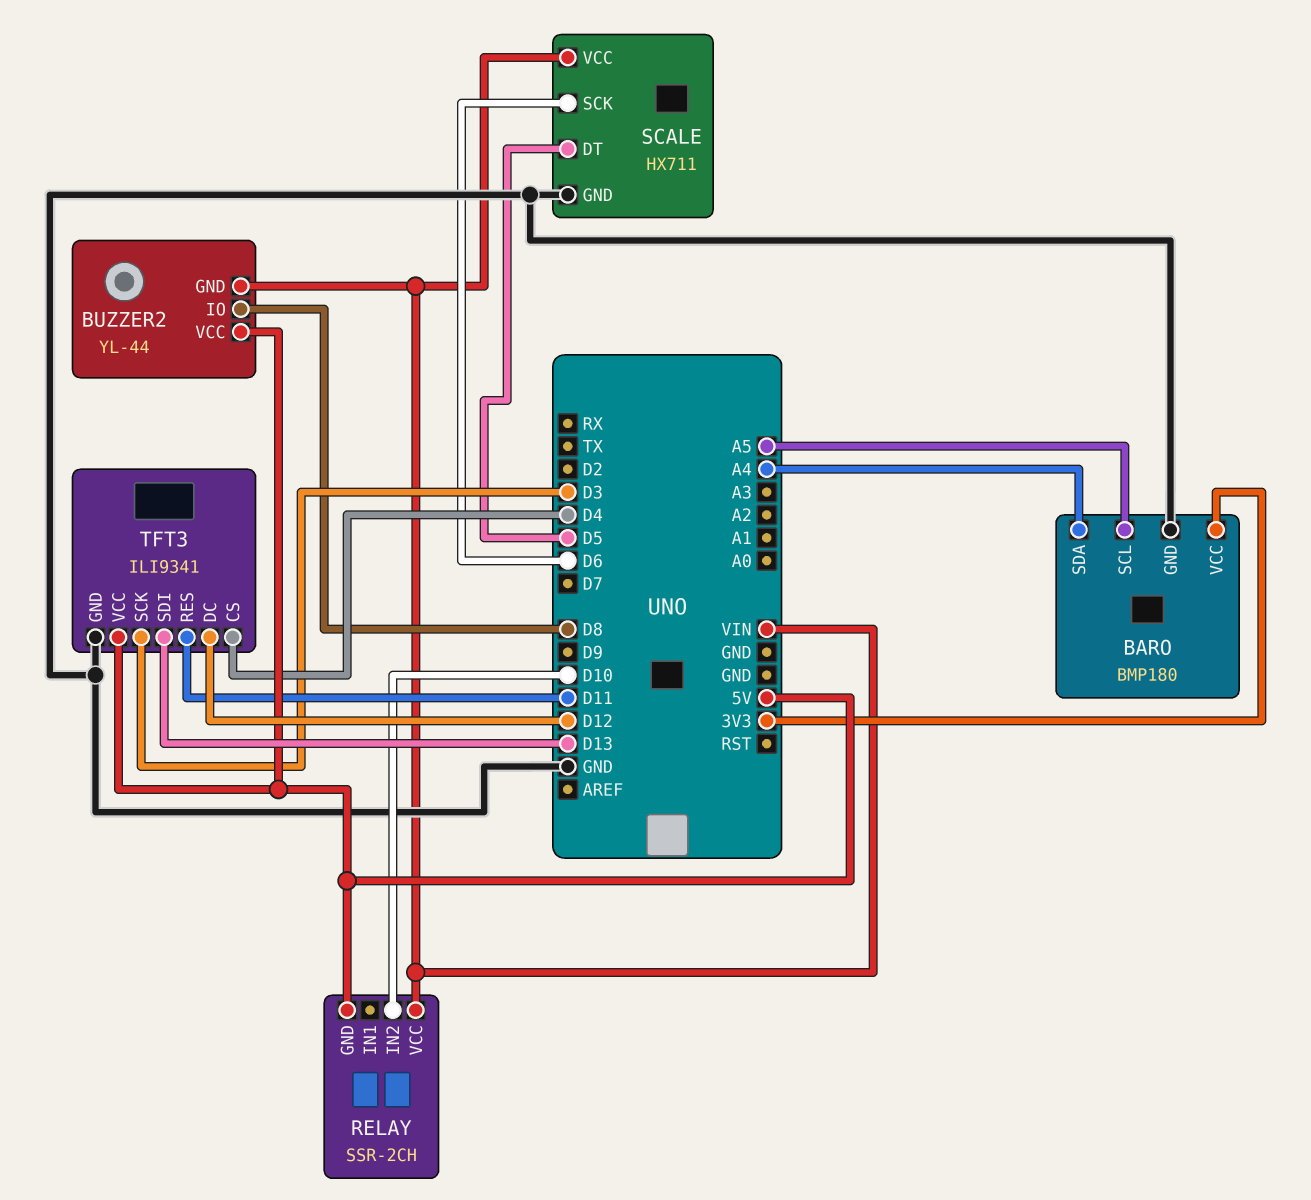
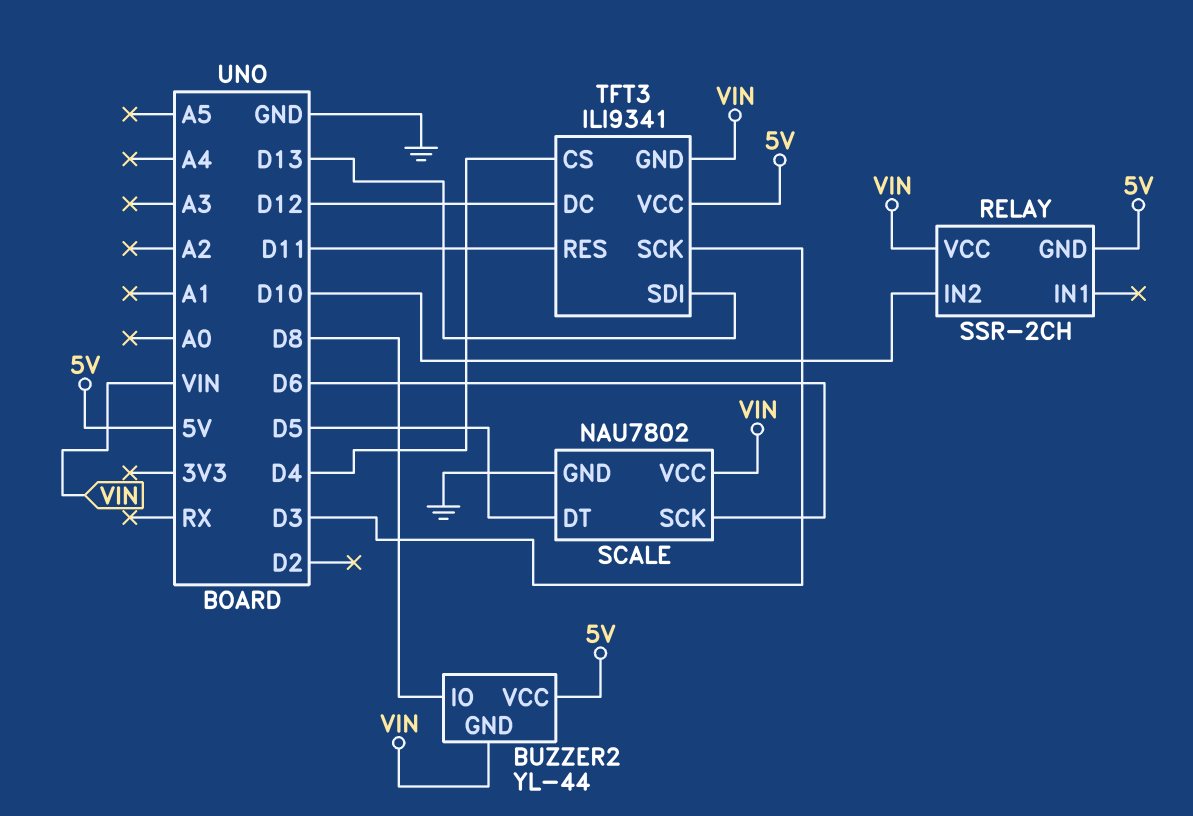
BARO: BMP180 -> none
BARO pin GND: GND -> none
BARO pin SCL: A5 -> none
BARO pin SDA: A4 -> none
BARO pin VCC: 3V3 -> none
SCALE: HX711 -> NAU7802
TFT3 pin GND: GND -> VIN

